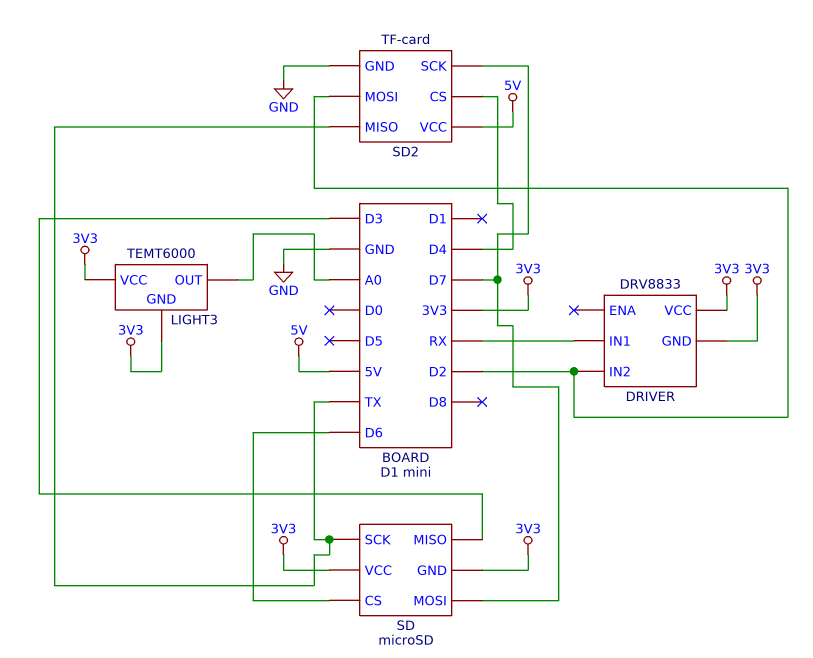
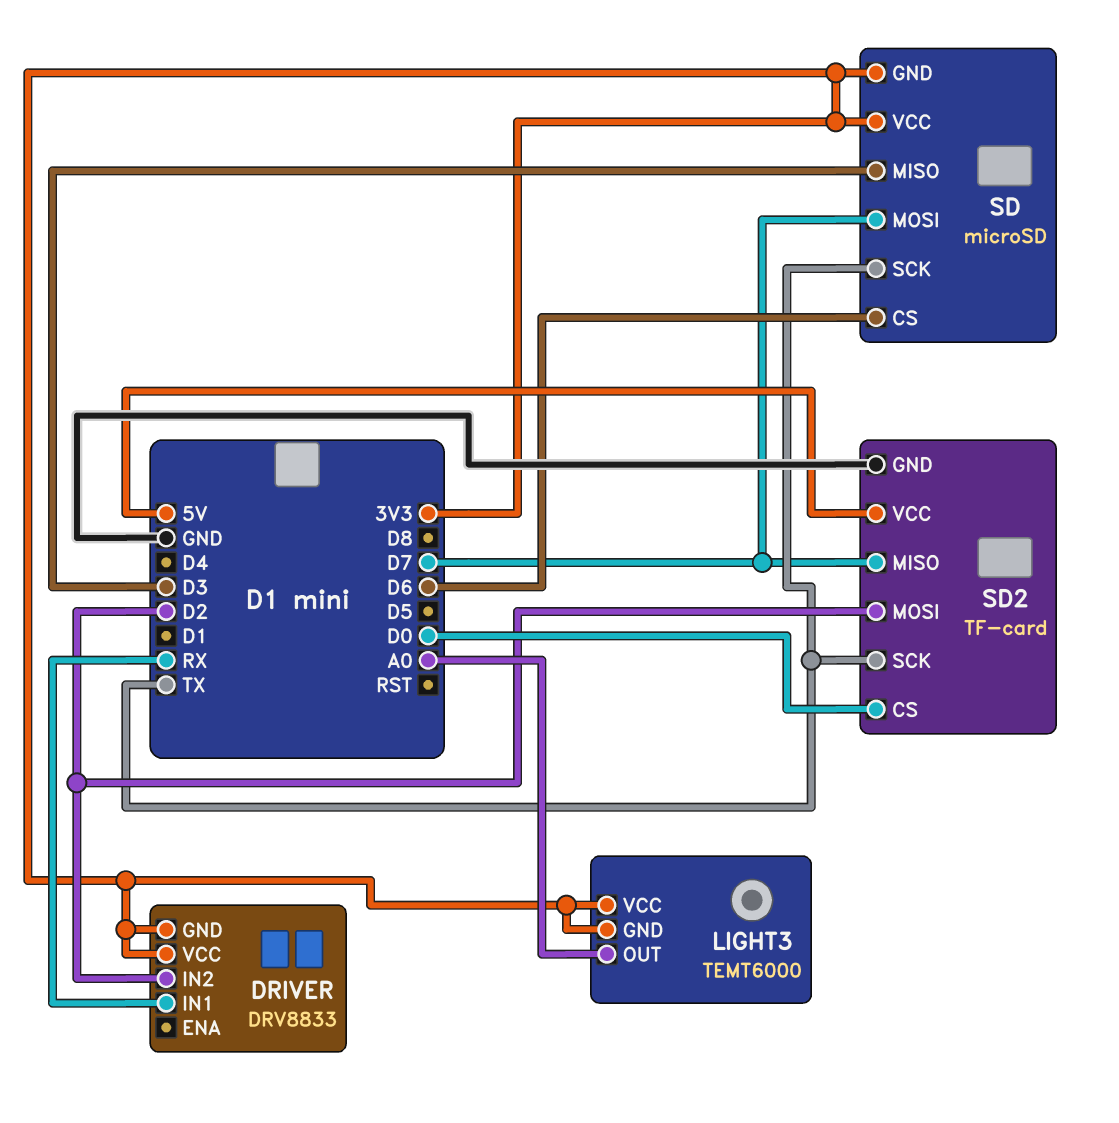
SD2 pin CS: D4 -> D0
SD2 pin MISO: TX -> D7
SD2 pin SCK: D7 -> TX

